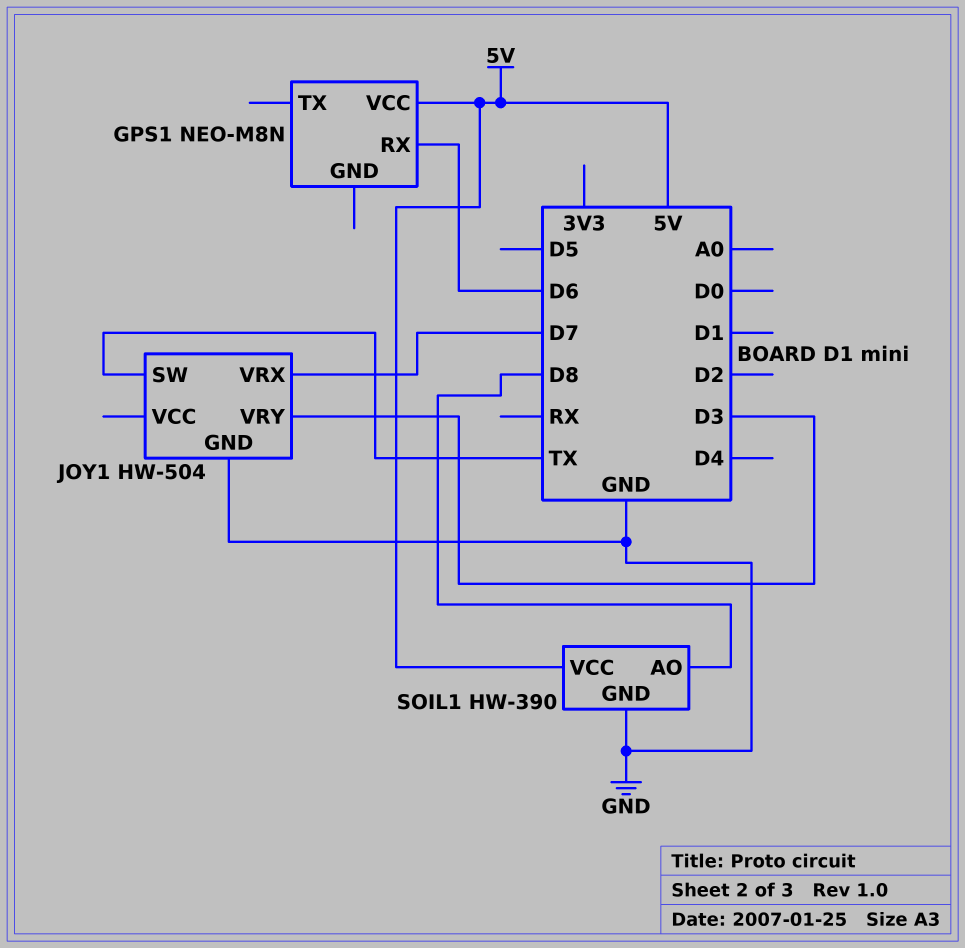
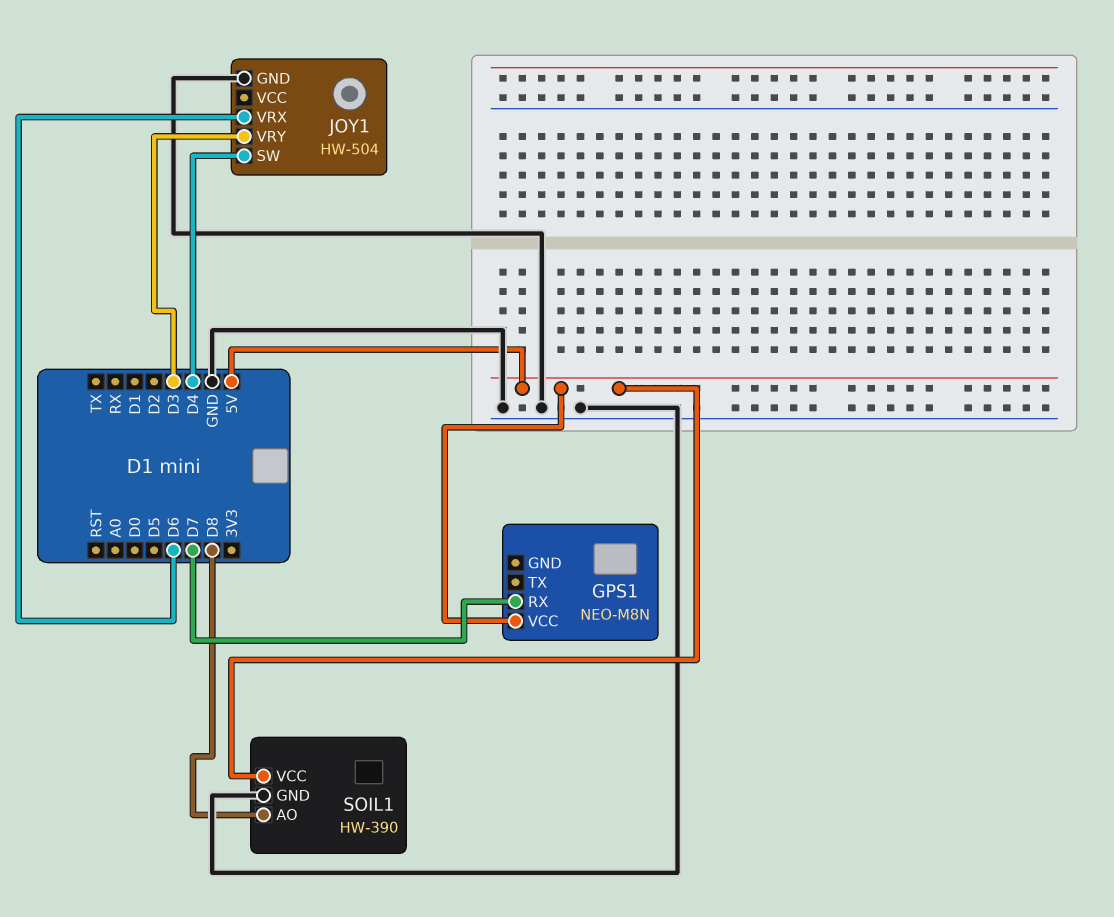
GPS1 pin RX: D6 -> D7
JOY1 pin SW: TX -> D4
JOY1 pin VRX: D7 -> D6

